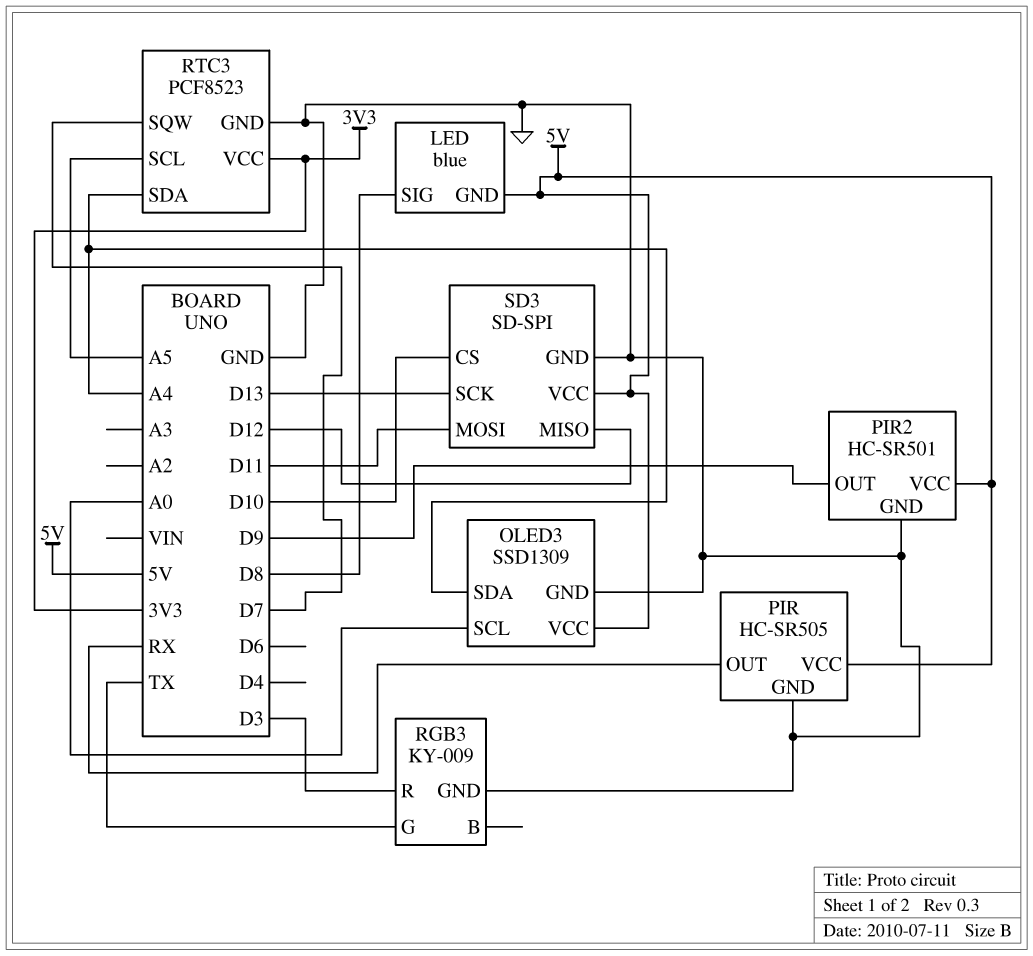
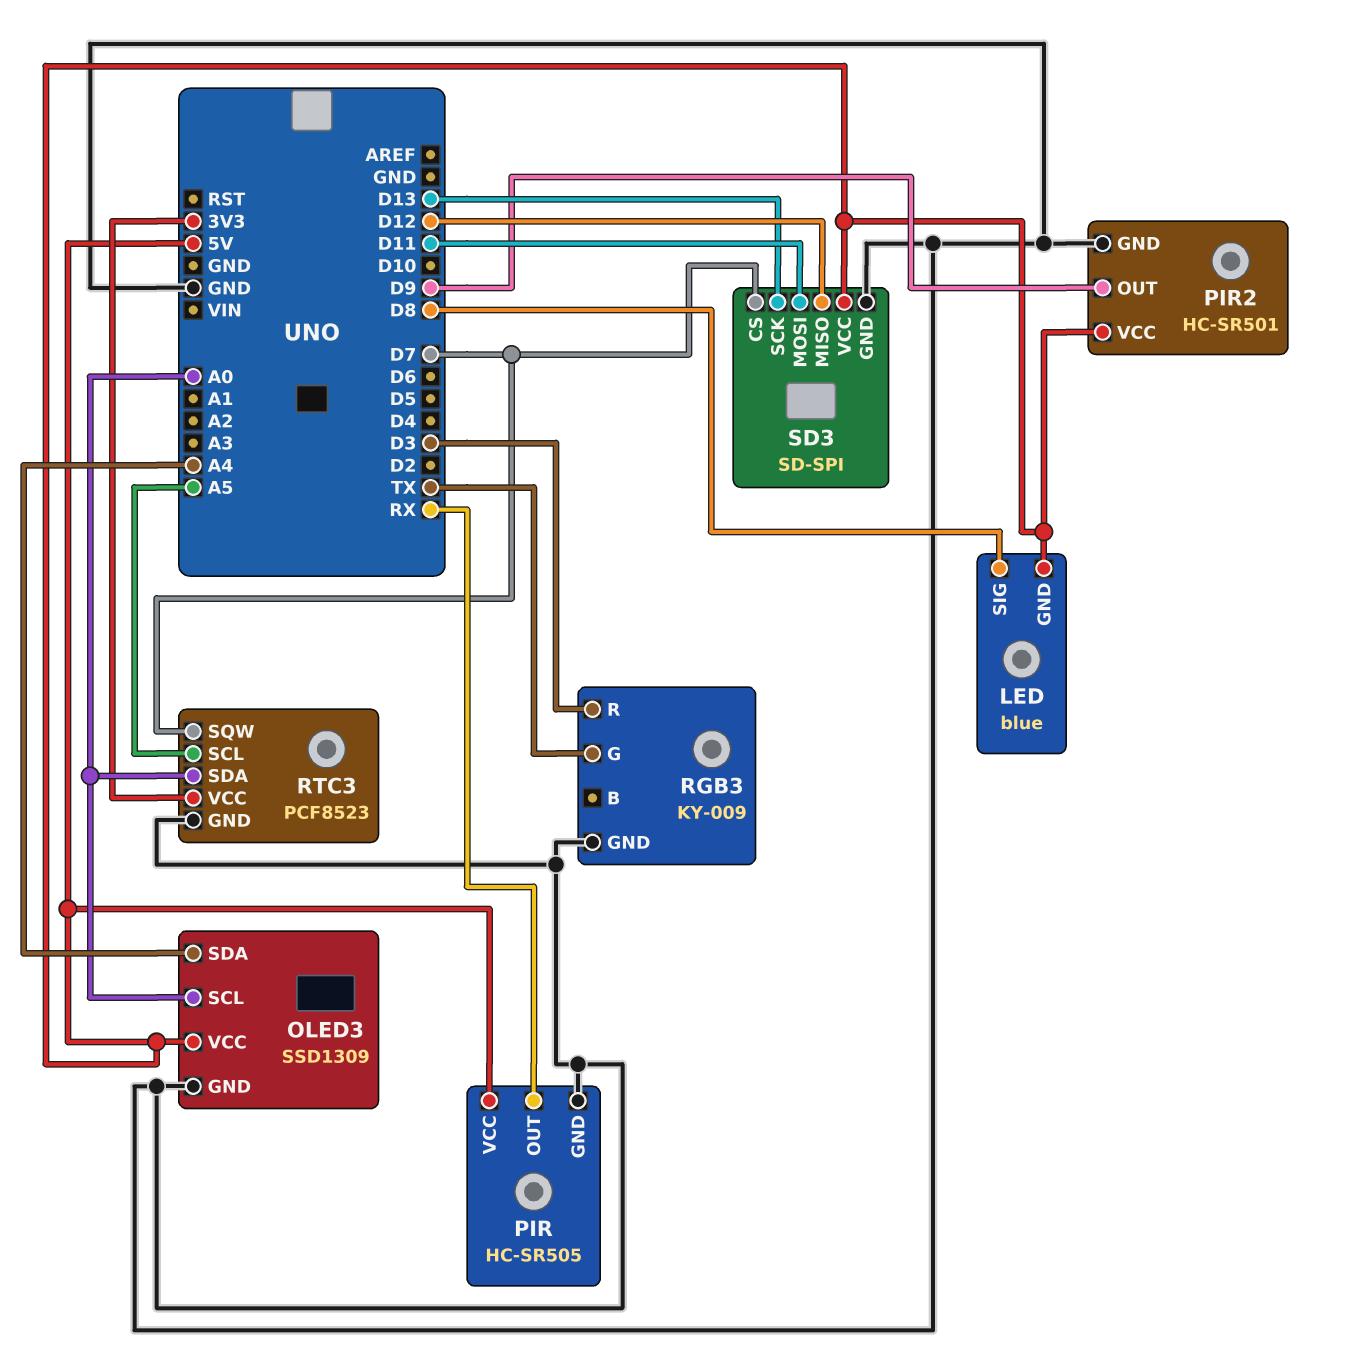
RTC3 pin SDA: A4 -> A0
SD3 pin CS: D10 -> D7

